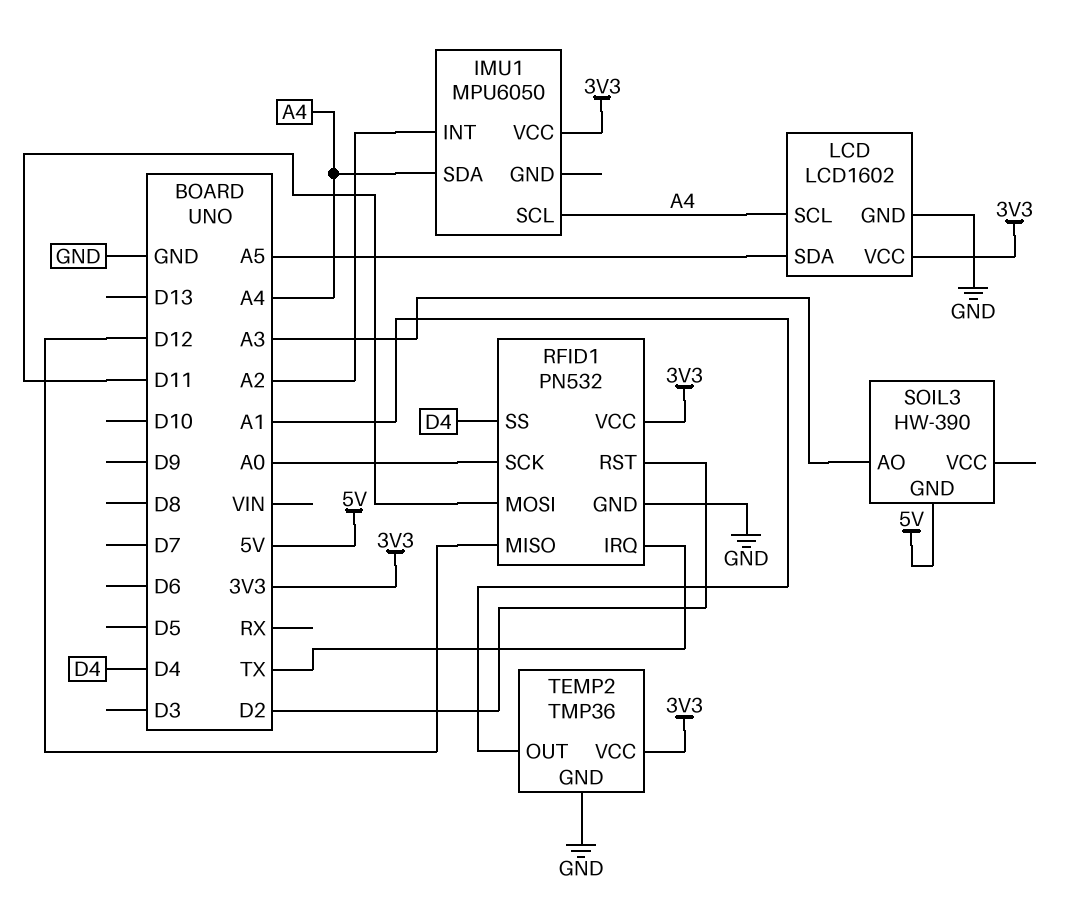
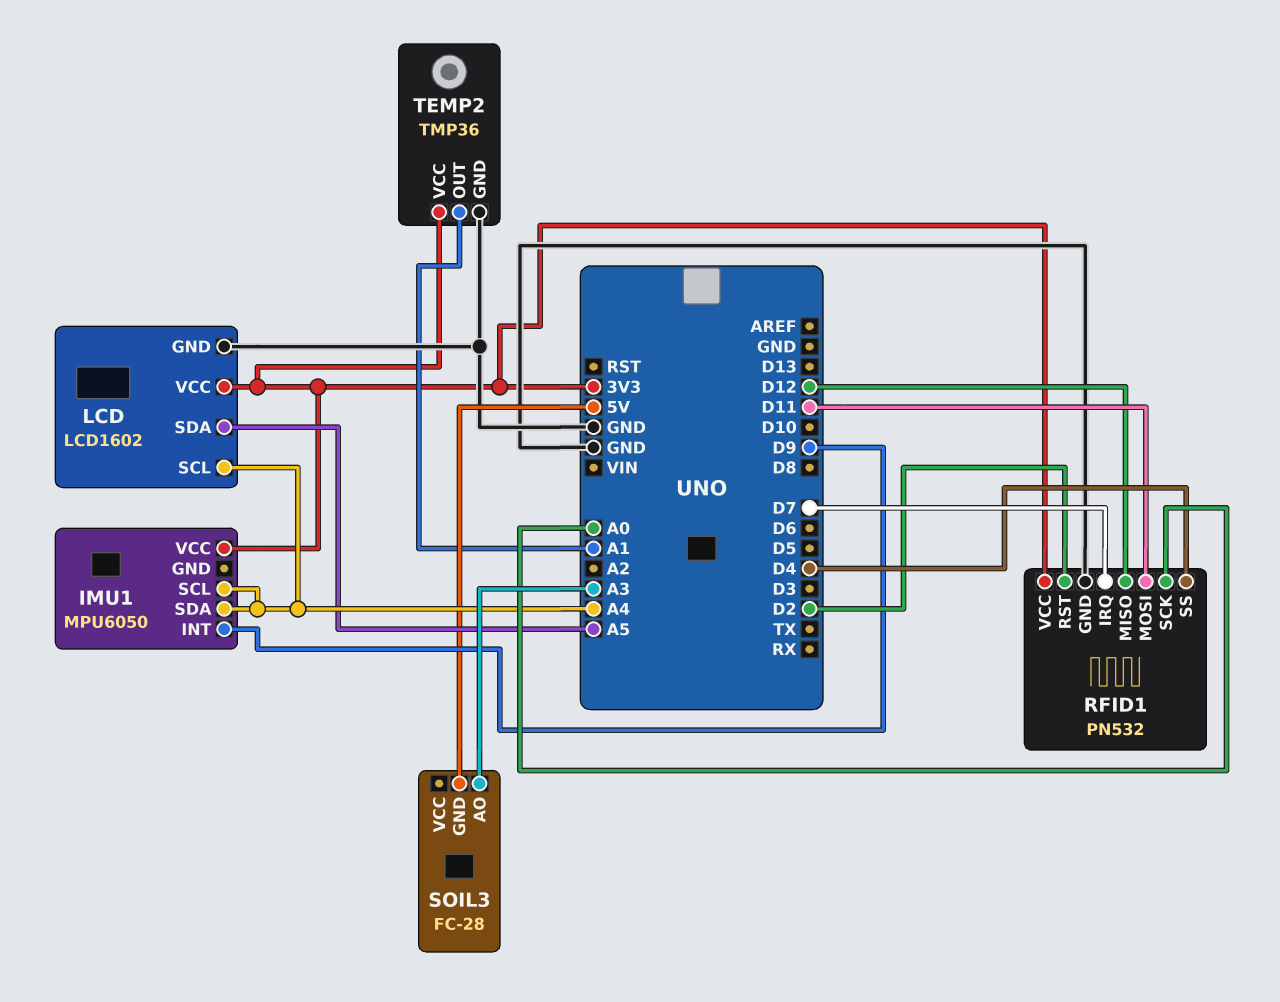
IMU1 pin INT: A2 -> D9
RFID1 pin IRQ: TX -> D7
SOIL3: HW-390 -> FC-28

